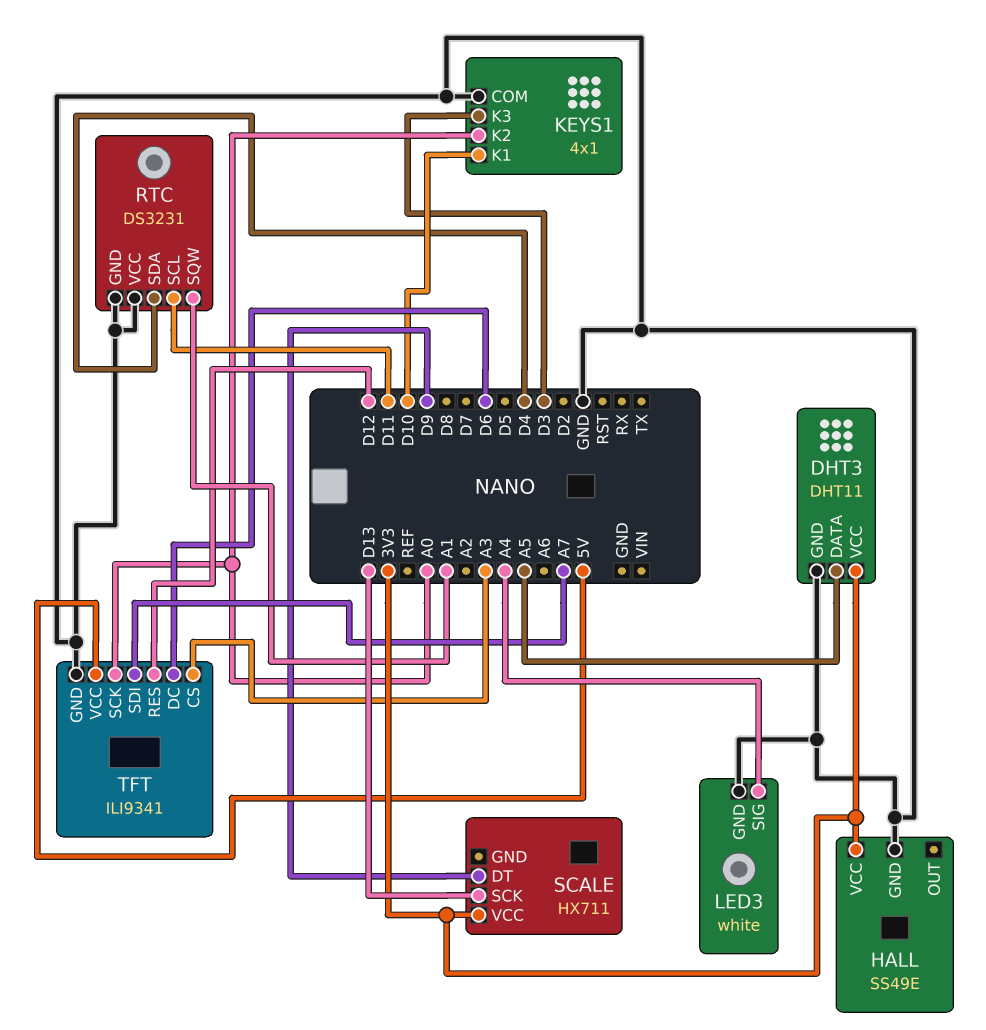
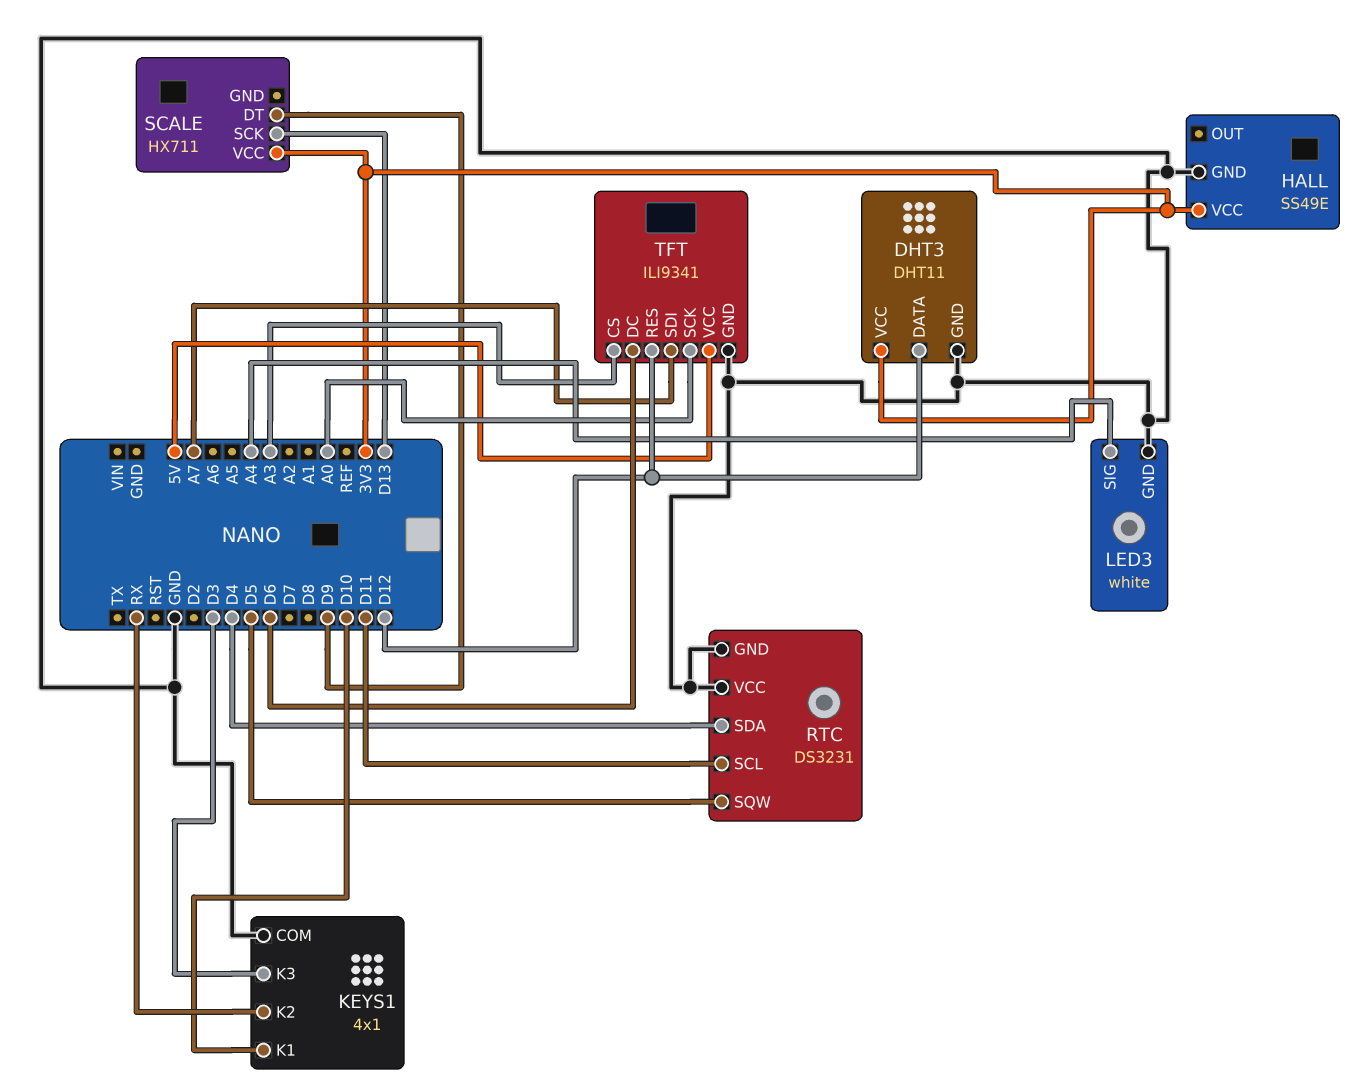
DHT3 pin DATA: A5 -> D12
KEYS1 pin K2: A0 -> RX
RTC pin SQW: A1 -> D5

